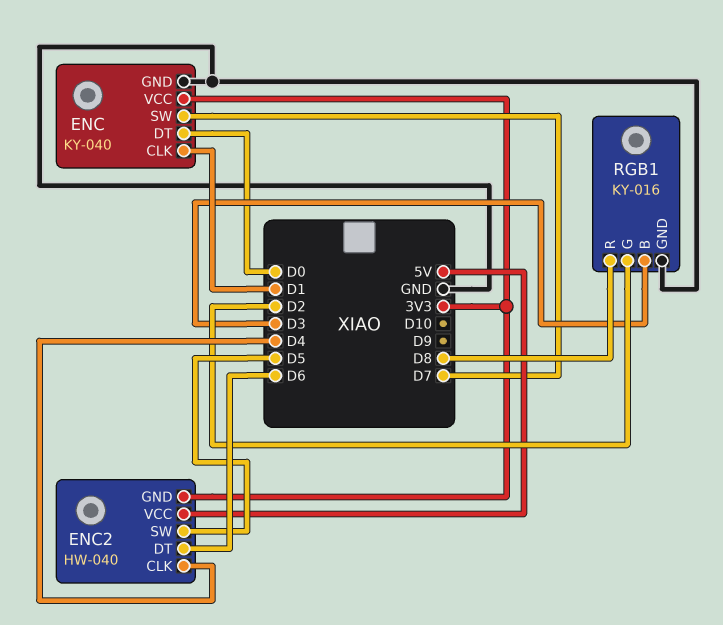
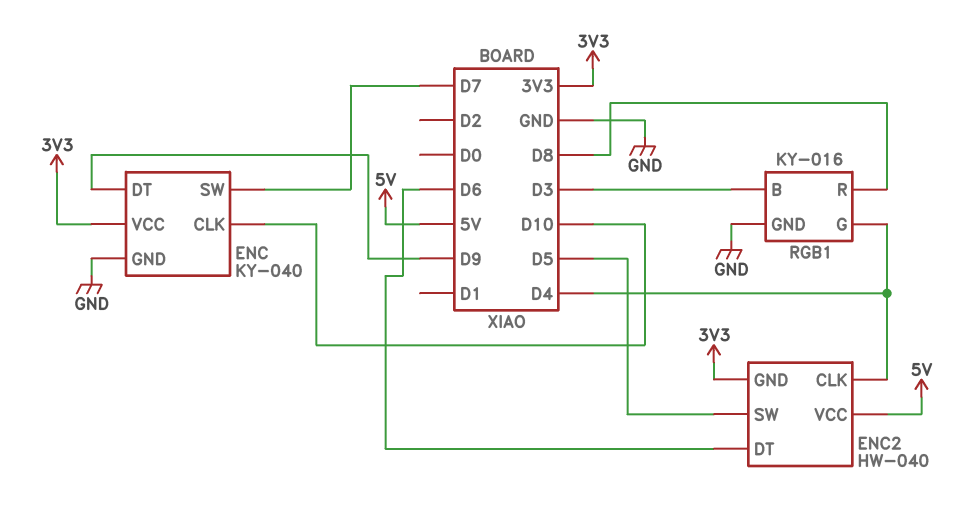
ENC pin CLK: D1 -> D10
ENC pin DT: D0 -> D9
RGB1 pin G: D2 -> D4

